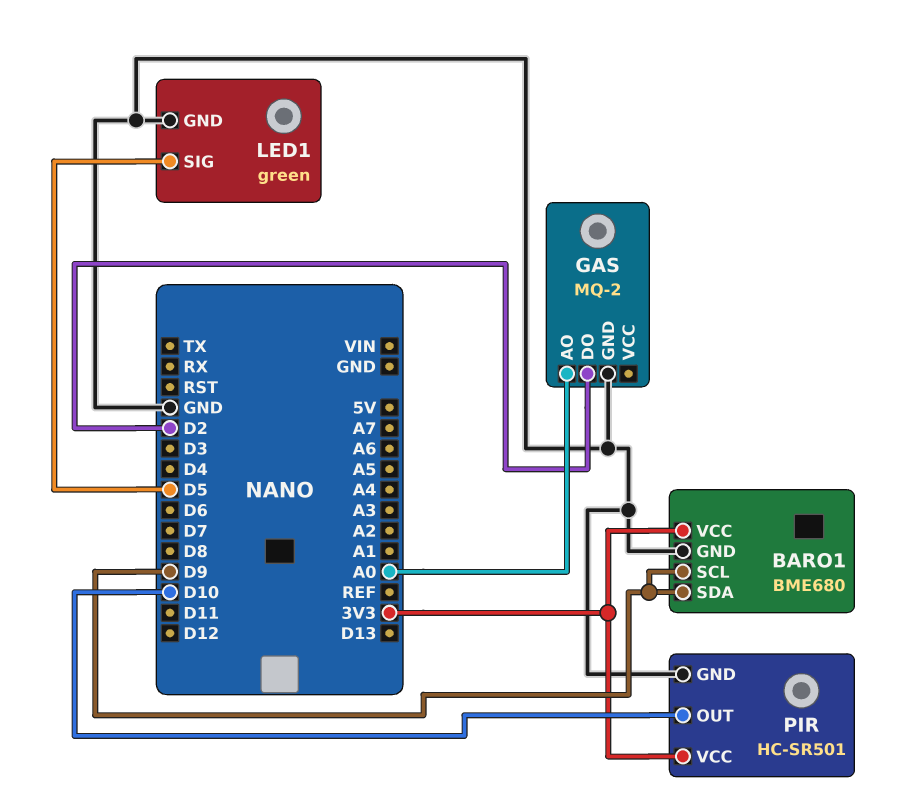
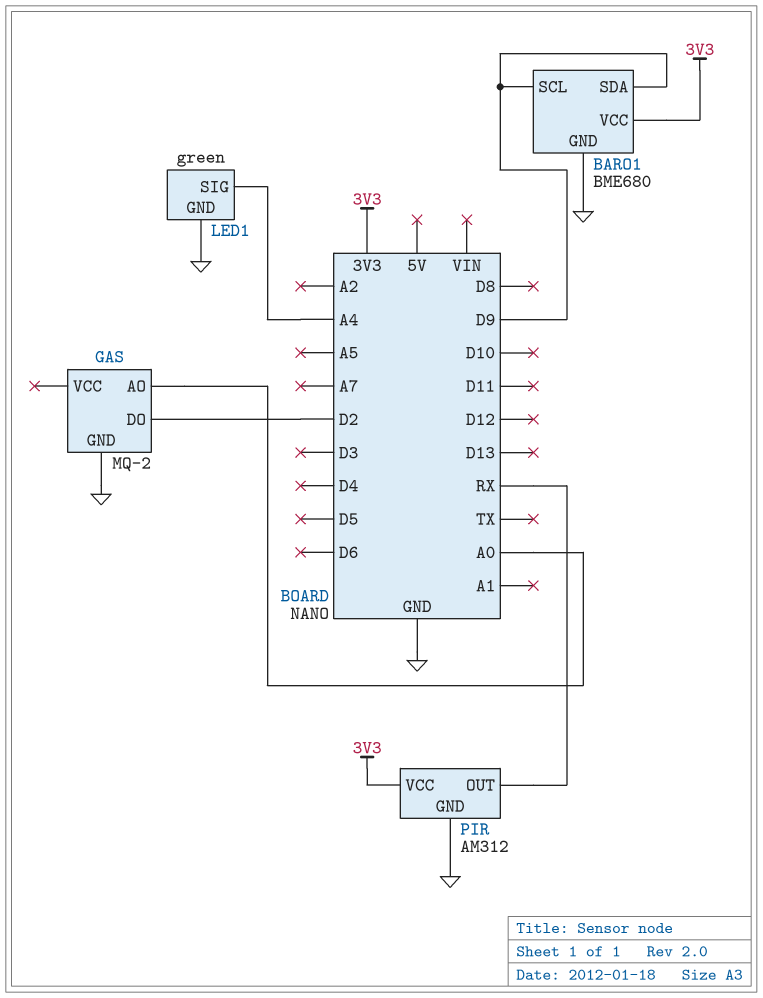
LED1 pin SIG: D5 -> A4
PIR: HC-SR501 -> AM312
PIR pin OUT: D10 -> RX

